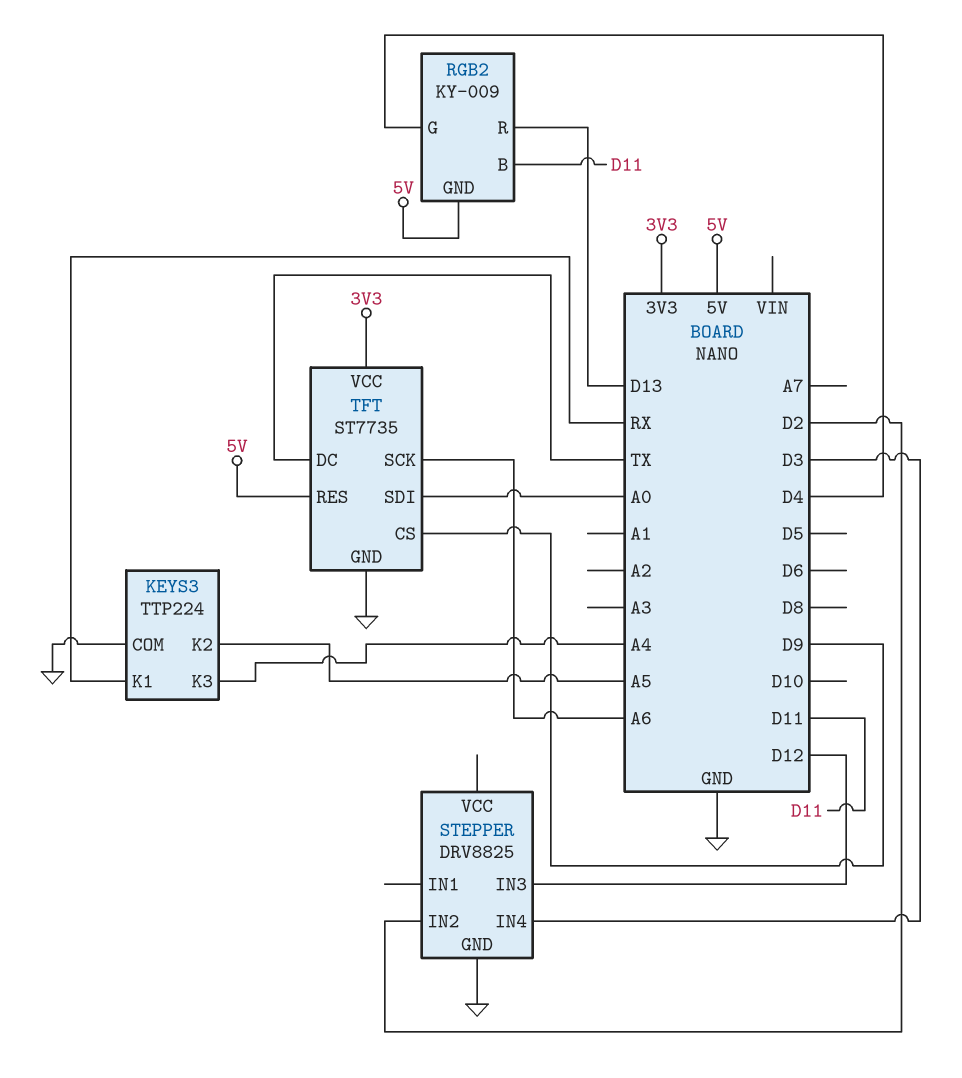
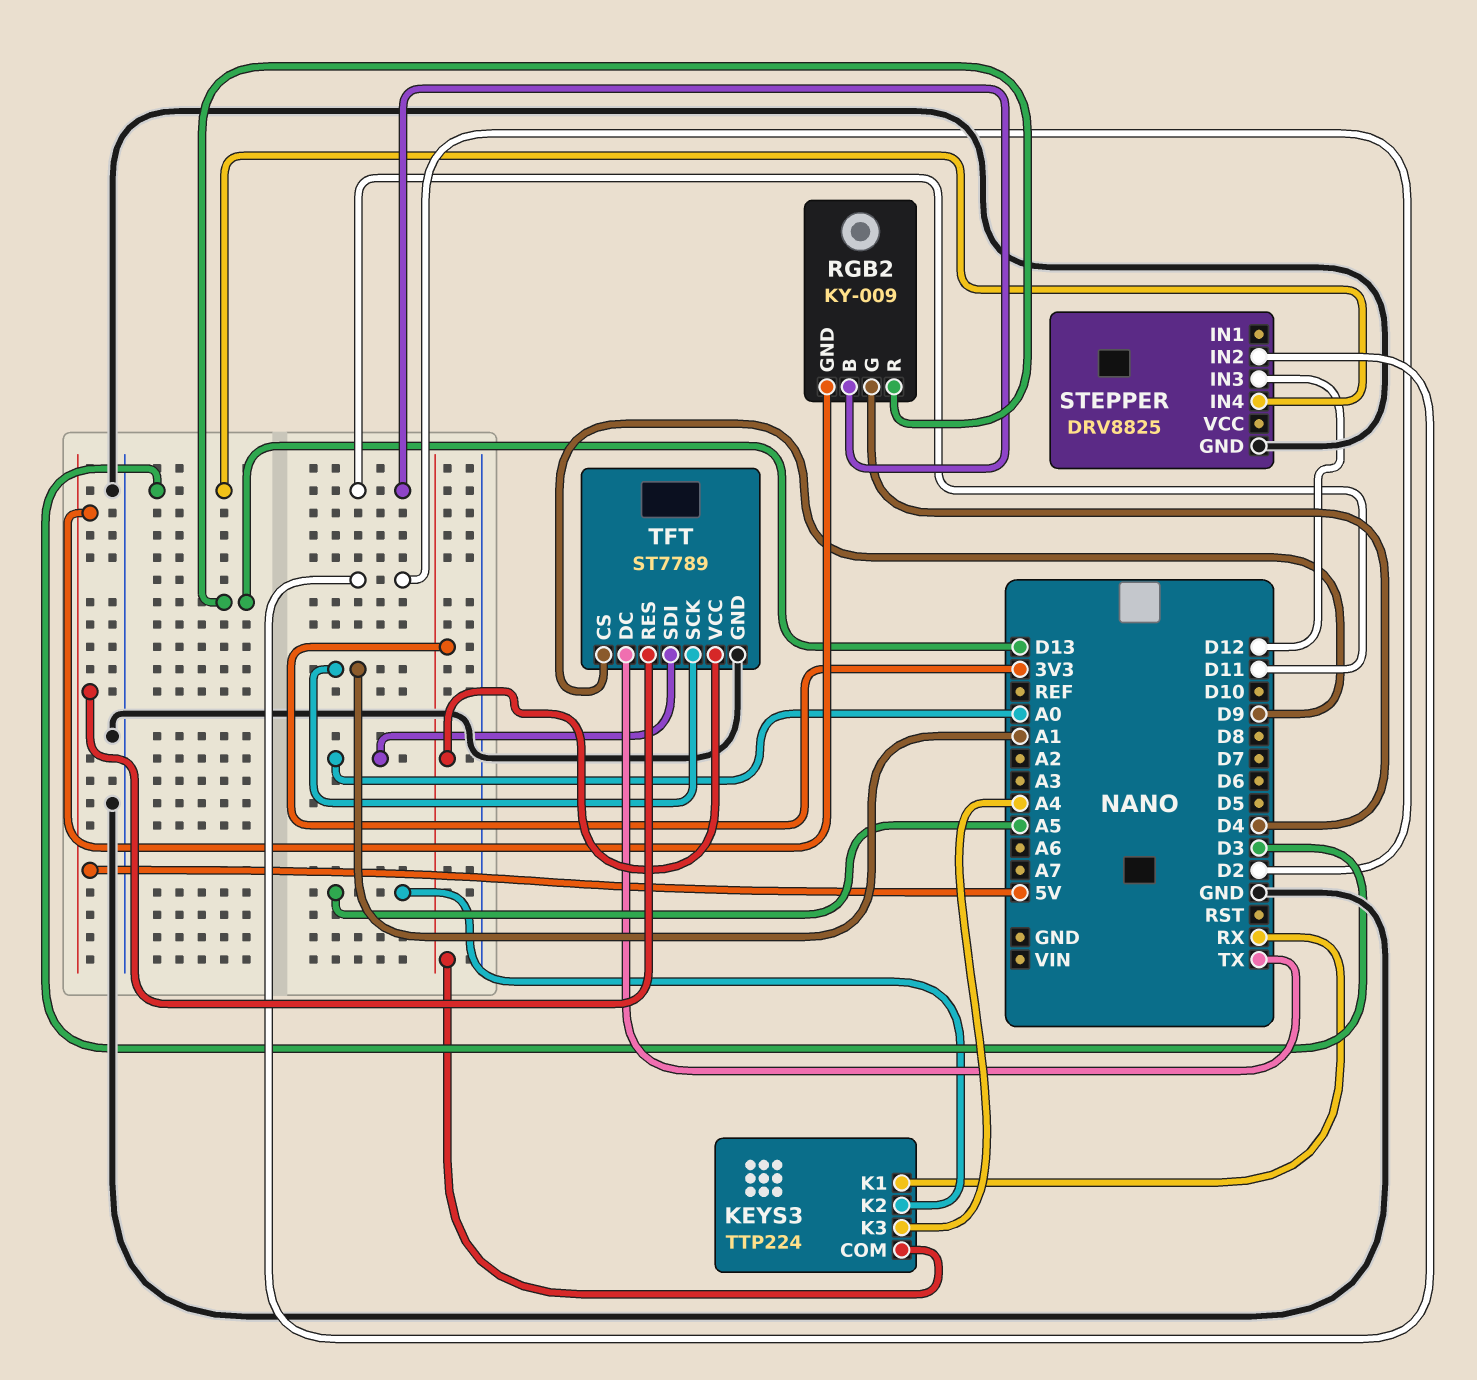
KEYS3 pin COM: GND -> 3V3
TFT: ST7735 -> ST7789
TFT pin SCK: A6 -> A1

